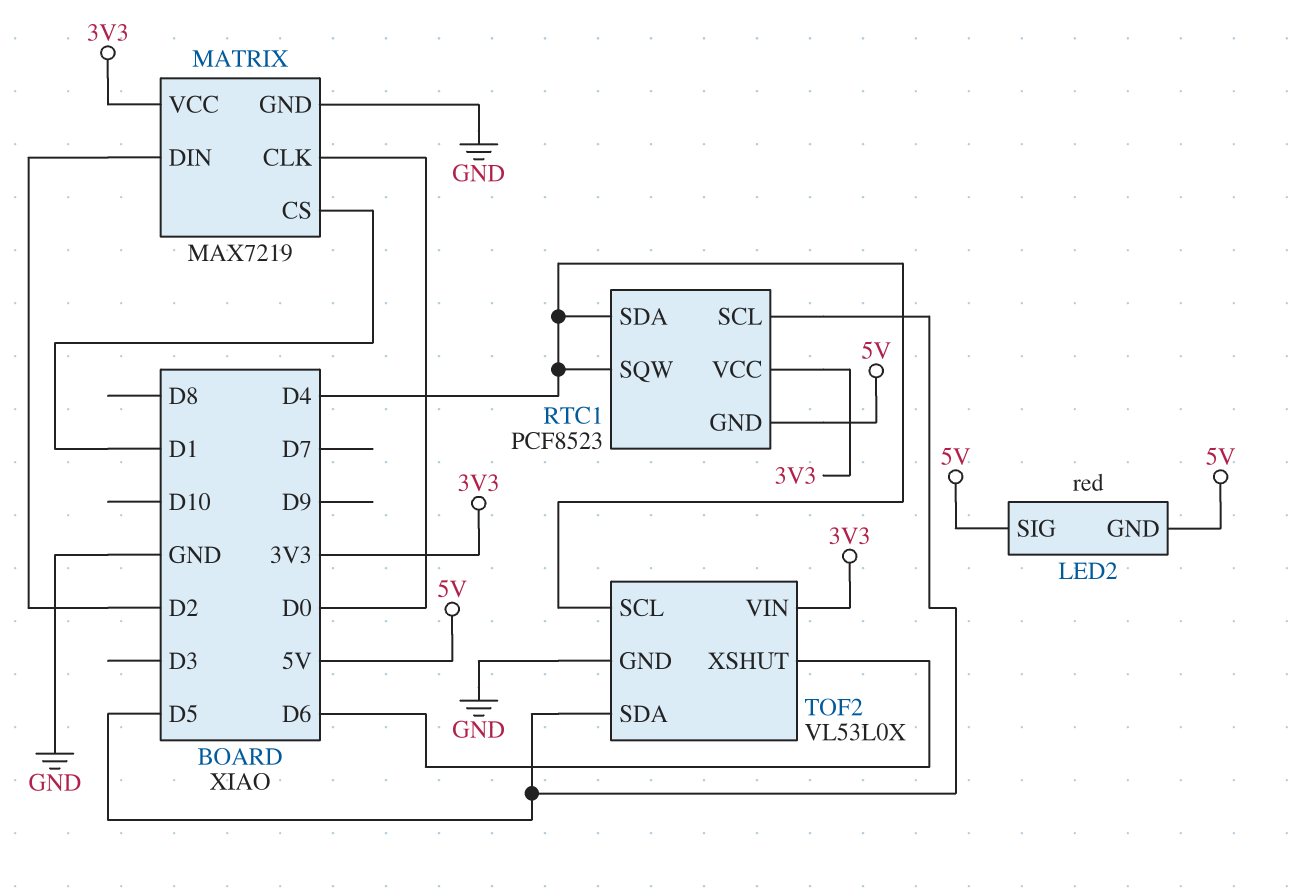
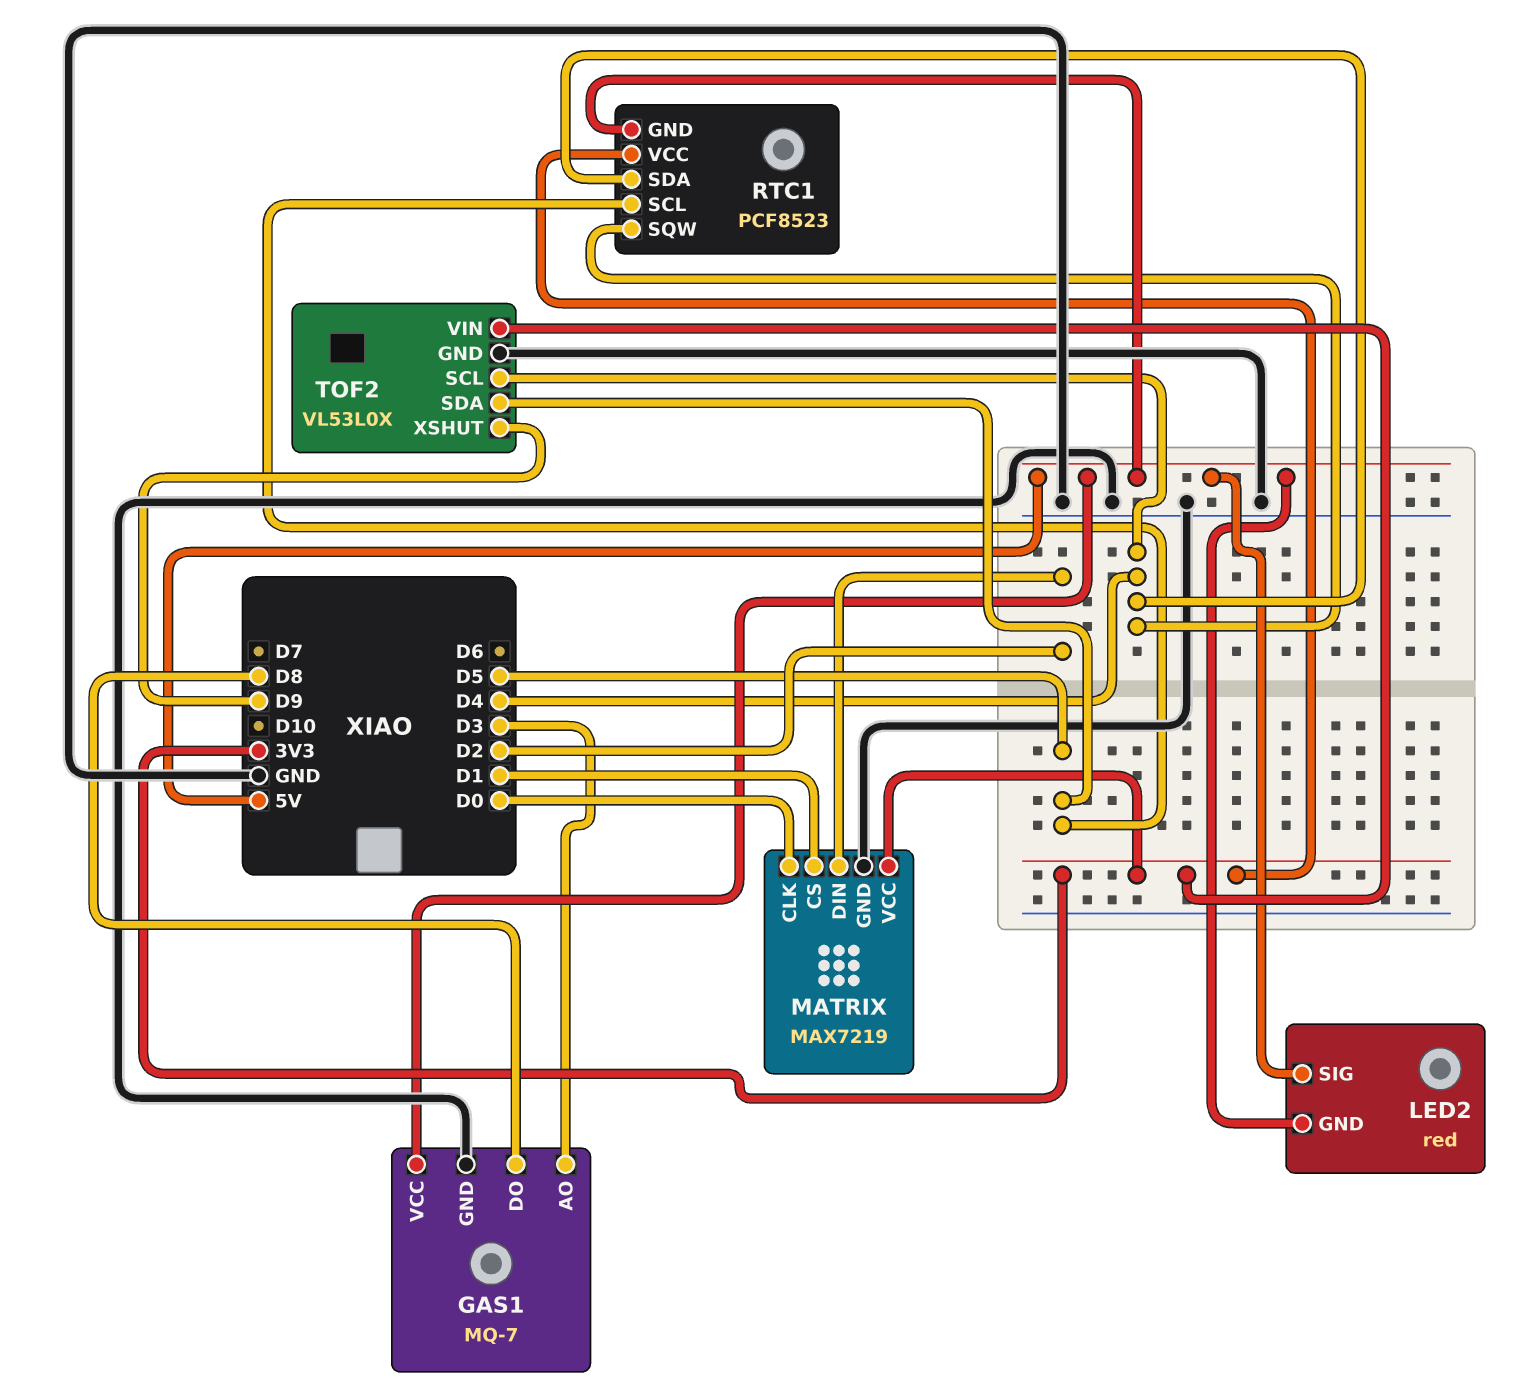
GAS1: none -> MQ-7
GAS1 pin AO: none -> D3
GAS1 pin DO: none -> D8
GAS1 pin GND: none -> GND
GAS1 pin VCC: none -> 5V
TOF2 pin XSHUT: D6 -> D9

